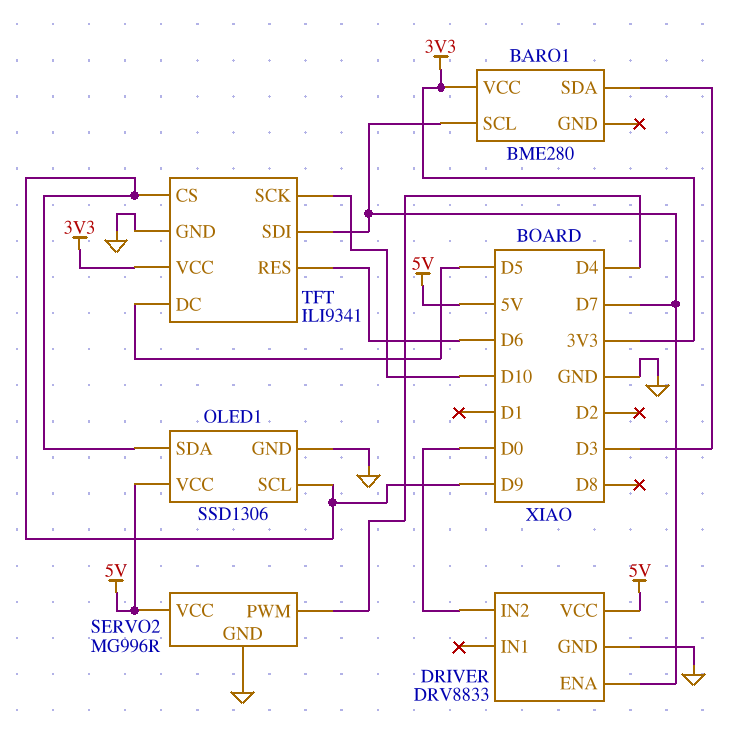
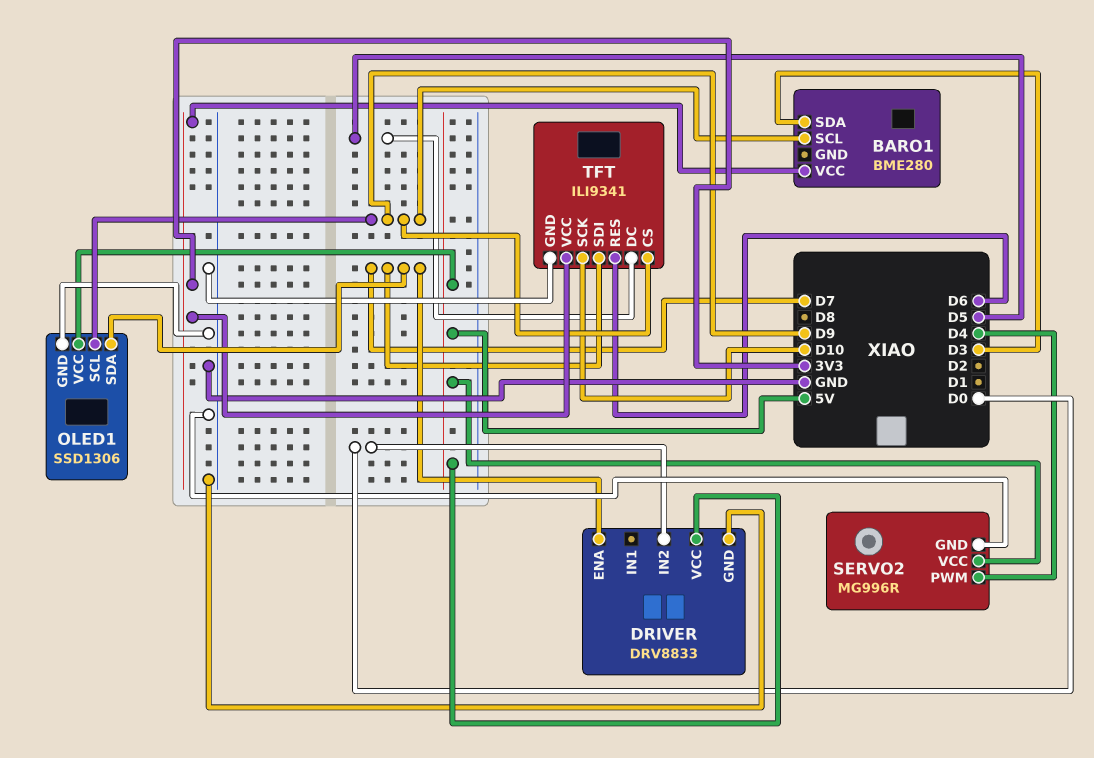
BARO1 pin SCL: D7 -> D9
OLED1 pin SDA: D9 -> D7

